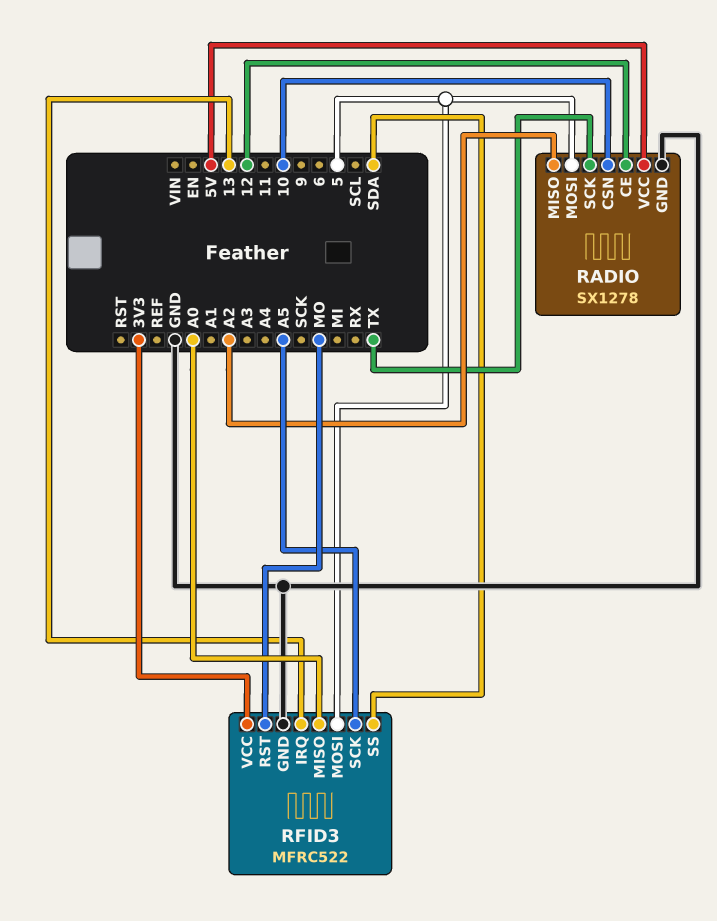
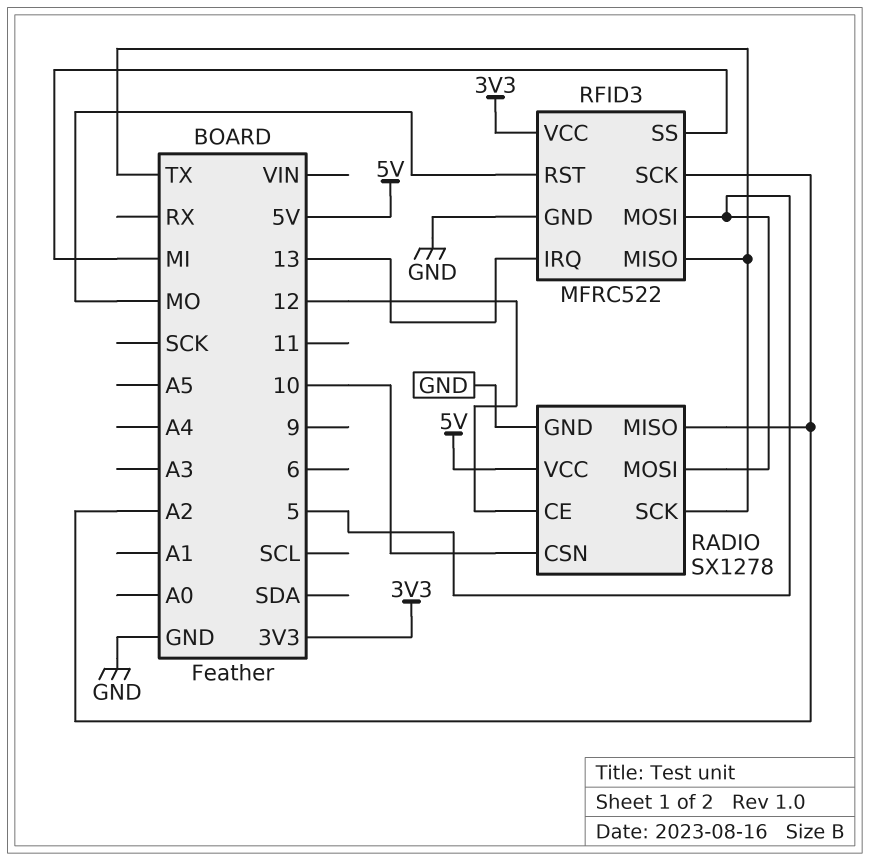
RFID3 pin MISO: A0 -> TX
RFID3 pin SCK: A5 -> A2
RFID3 pin SS: SDA -> MI

